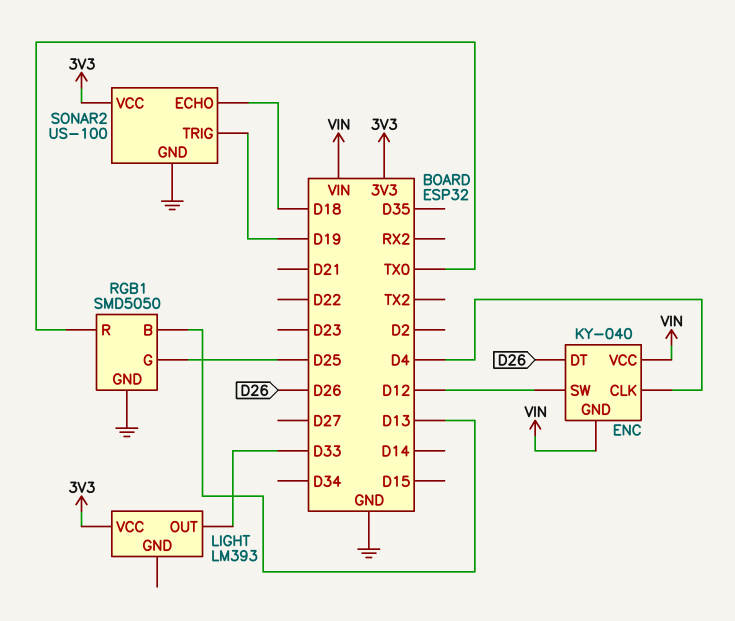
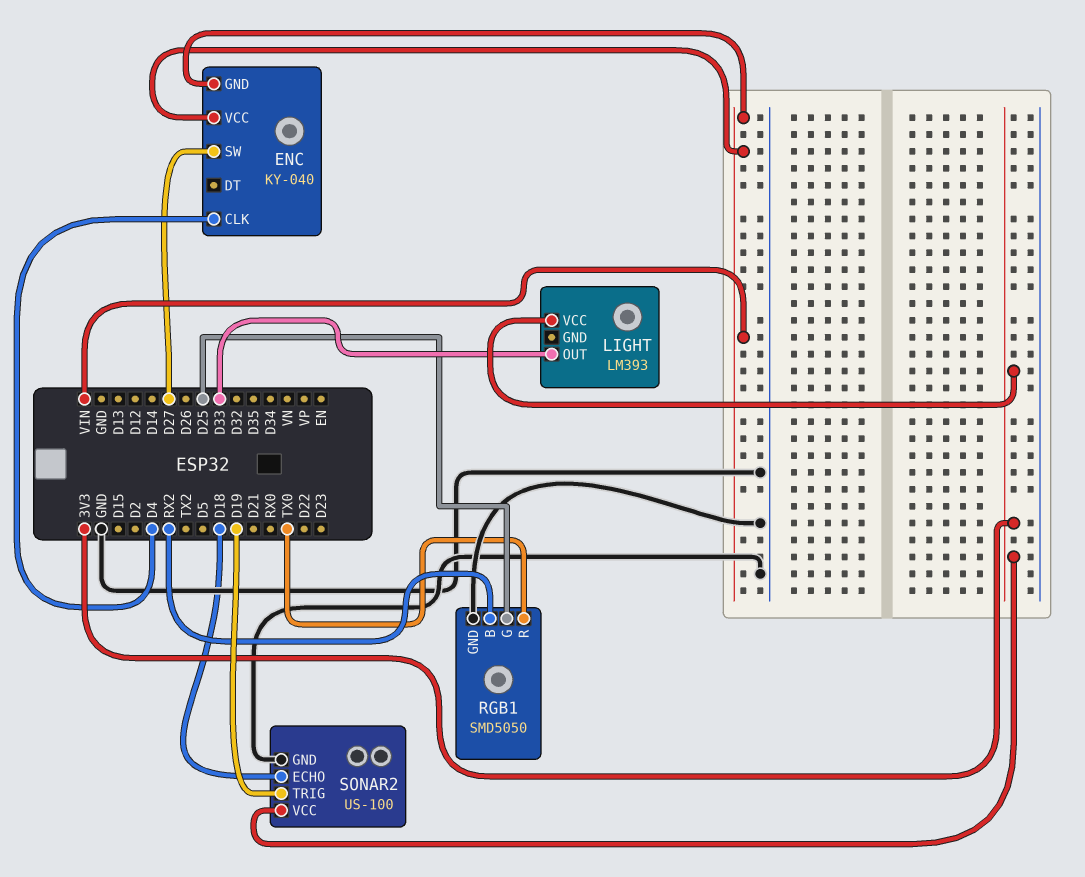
ENC pin DT: D26 -> none
ENC pin SW: D12 -> D27
RGB1 pin B: D13 -> RX2

